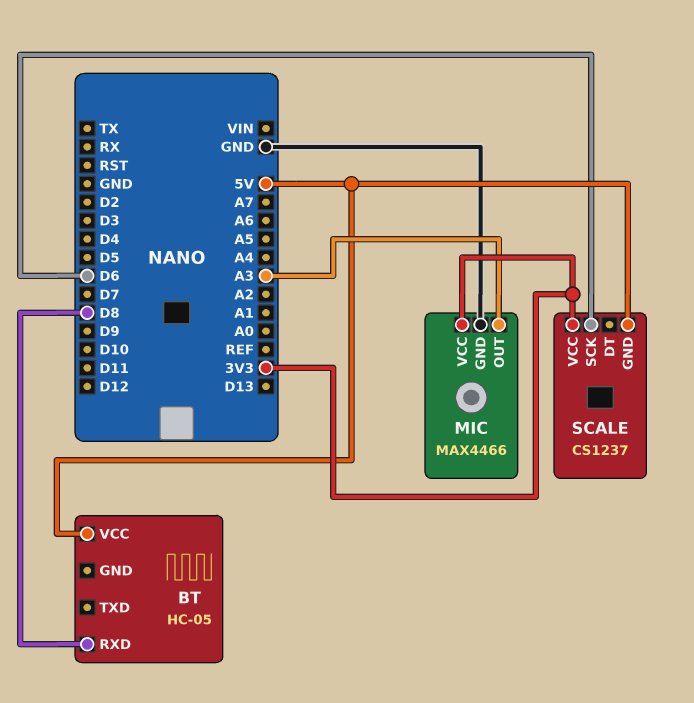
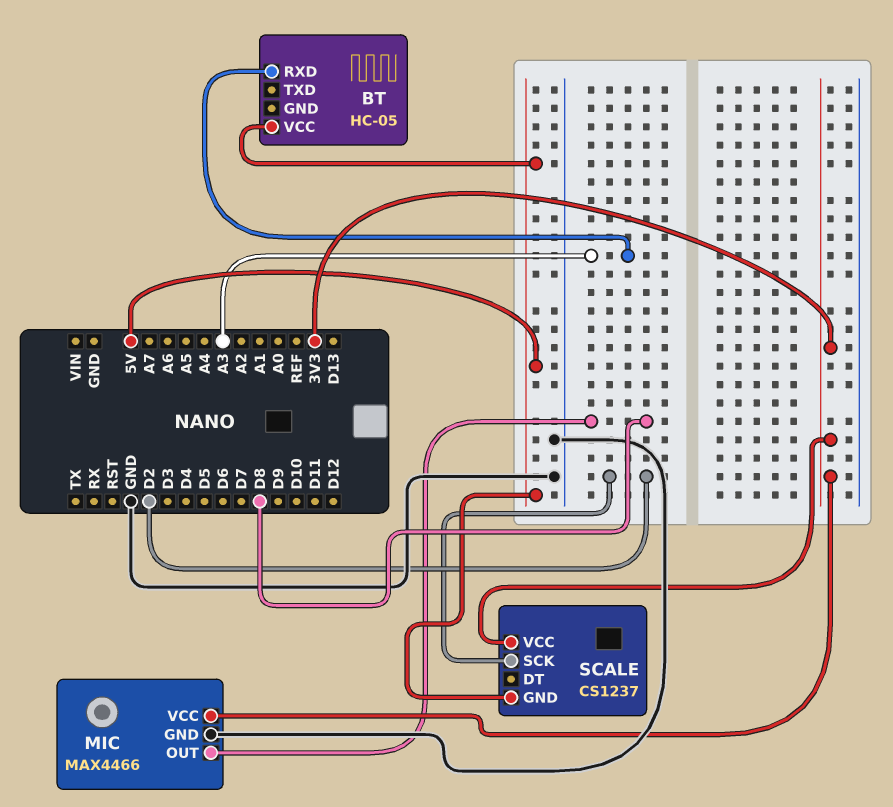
BT pin RXD: D8 -> A3
MIC pin OUT: A3 -> D8
SCALE pin SCK: D6 -> D2

